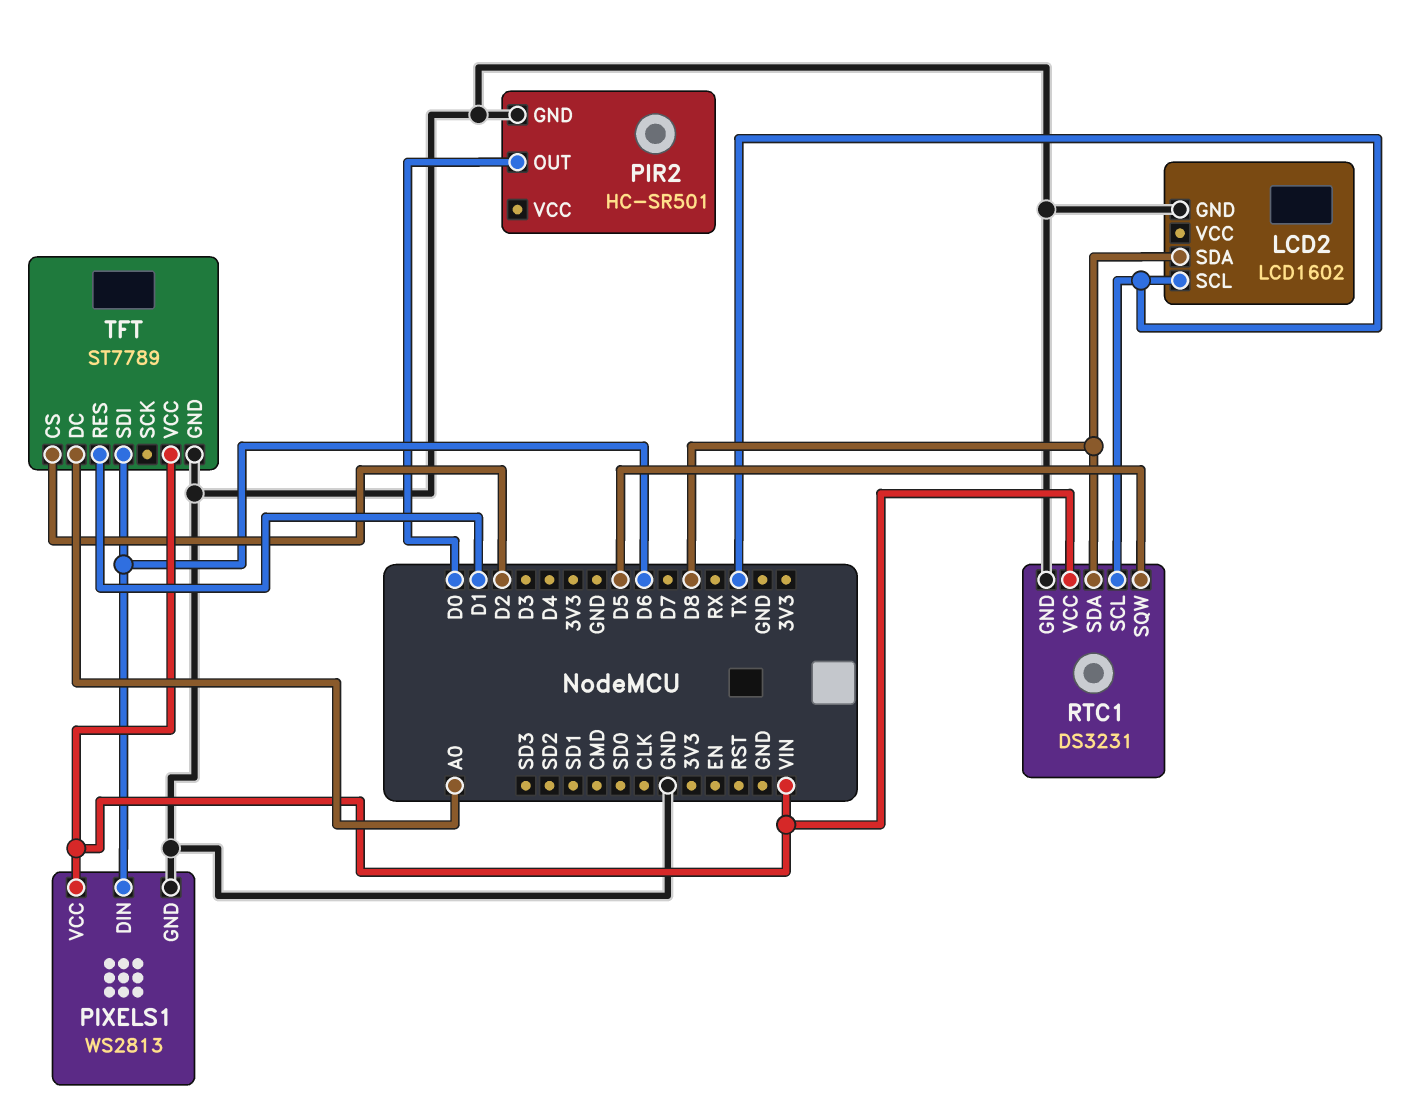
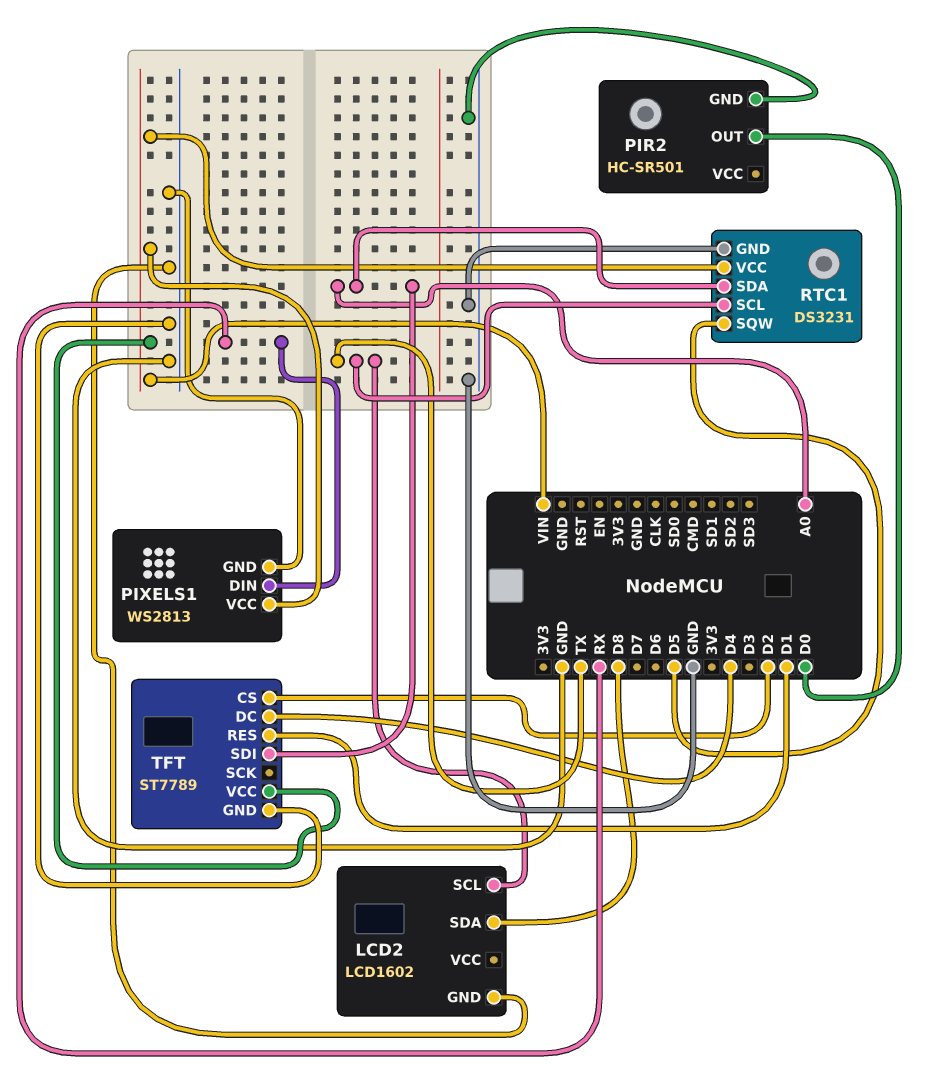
PIXELS1 pin DIN: D6 -> RX
RTC1 pin SDA: D8 -> A0
TFT pin DC: A0 -> D4
TFT pin SDI: D6 -> A0

